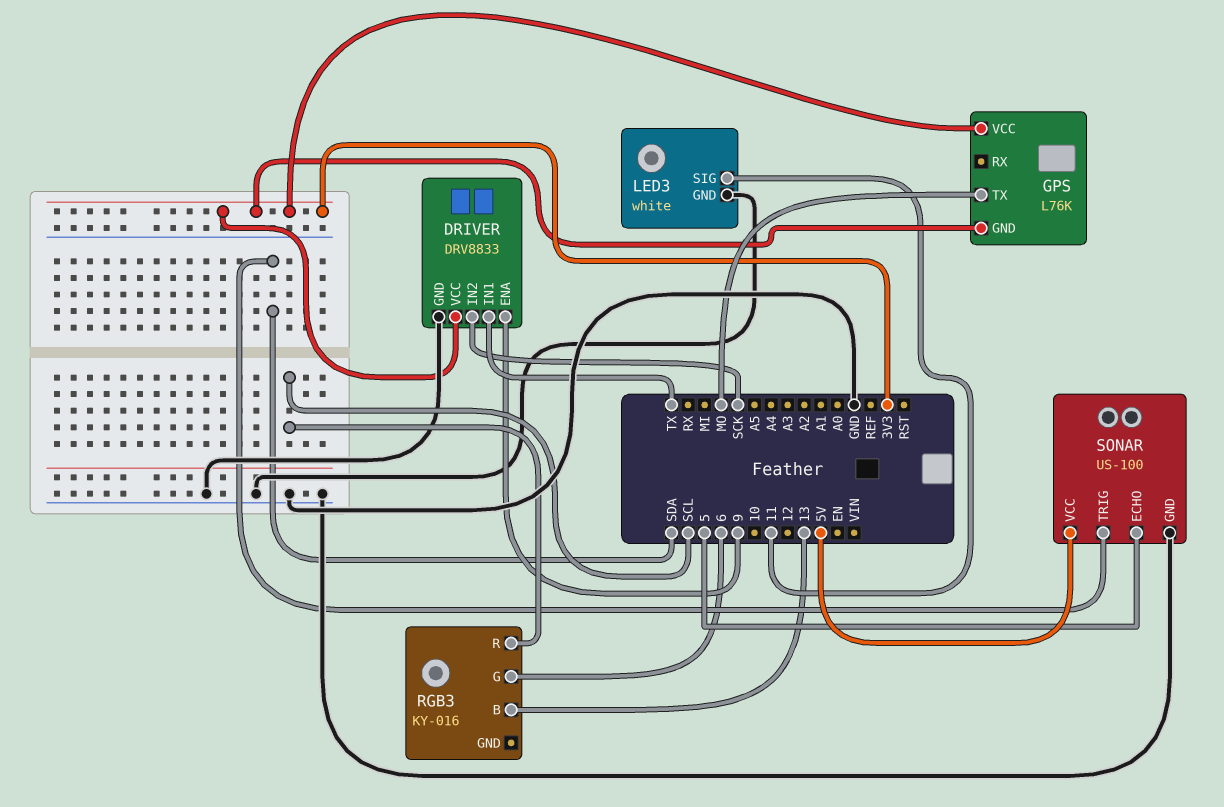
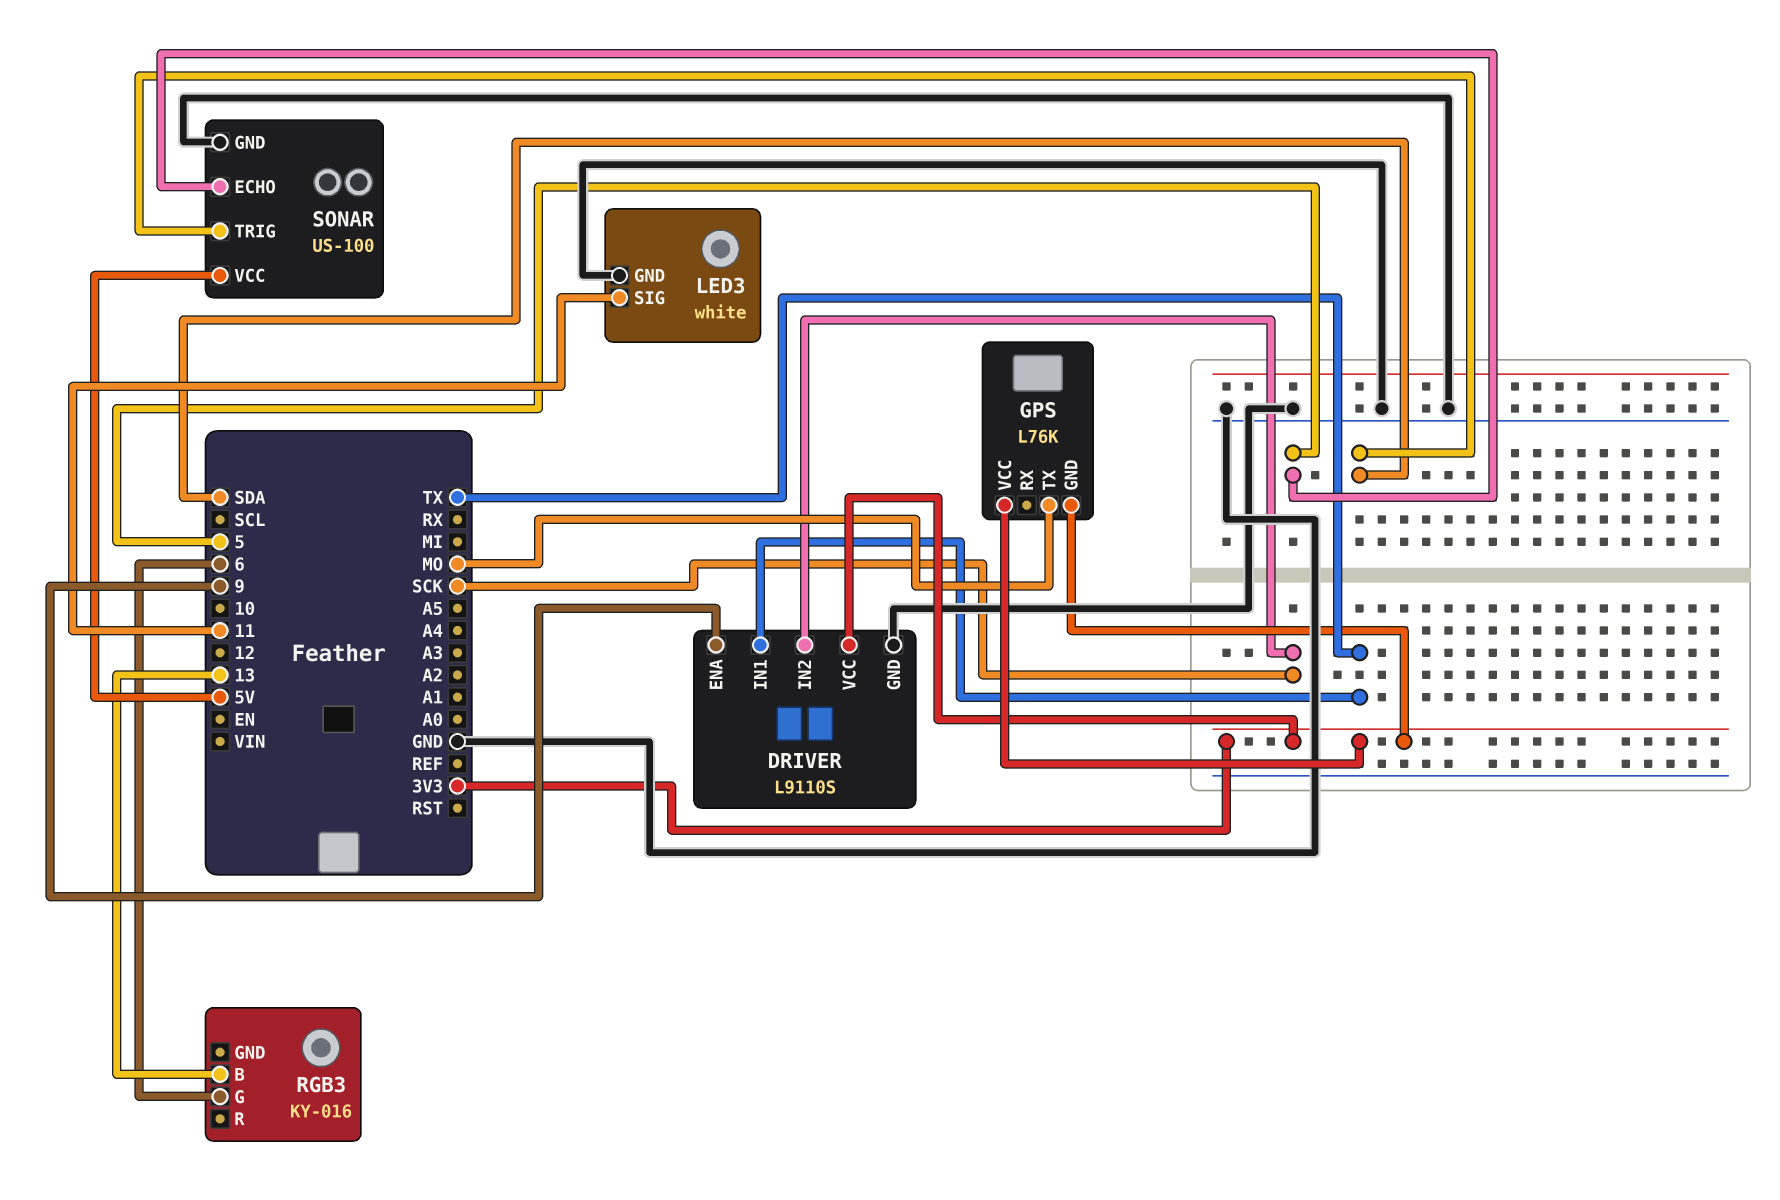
DRIVER: DRV8833 -> L9110S
RGB3 pin R: SCL -> none

